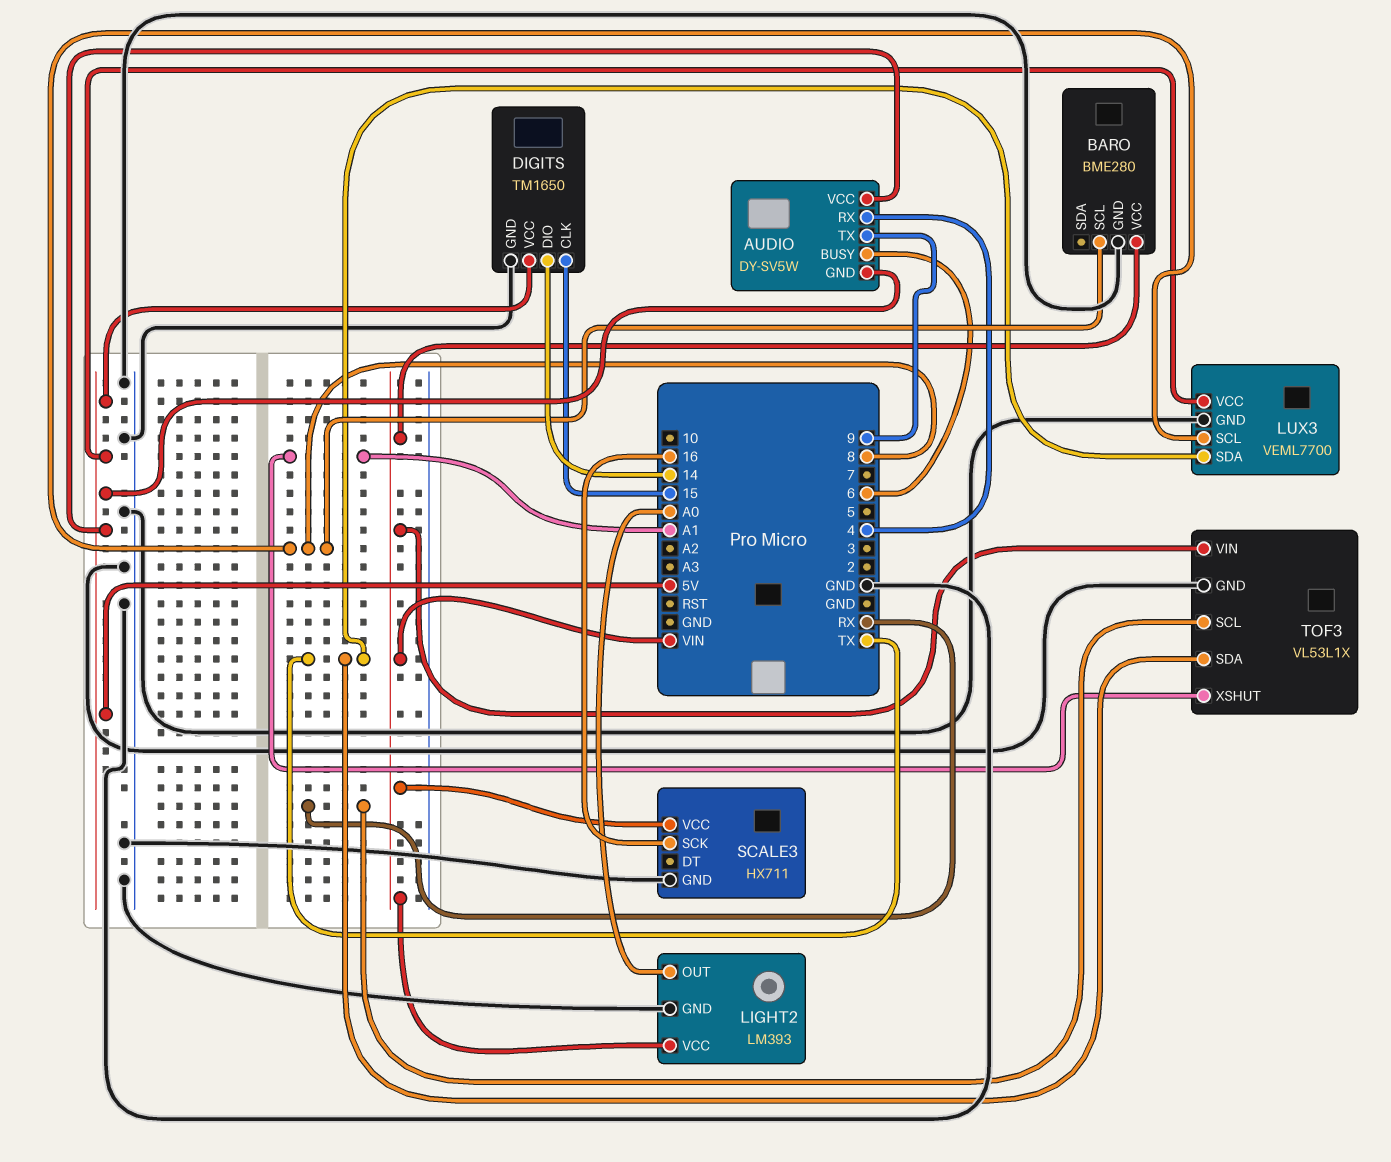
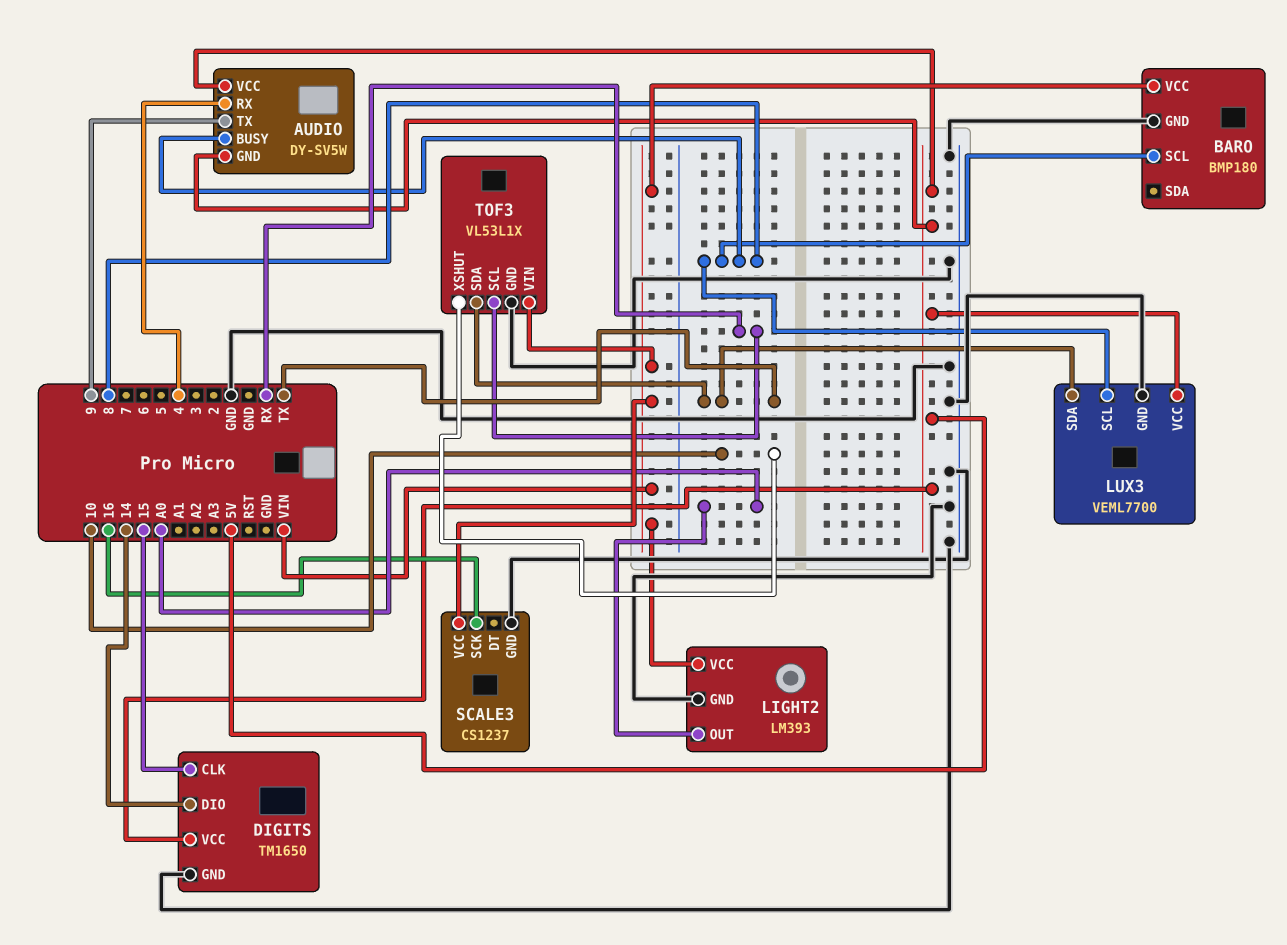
AUDIO pin BUSY: 6 -> 8
BARO: BME280 -> BMP180
SCALE3: HX711 -> CS1237
TOF3 pin XSHUT: A1 -> 10

